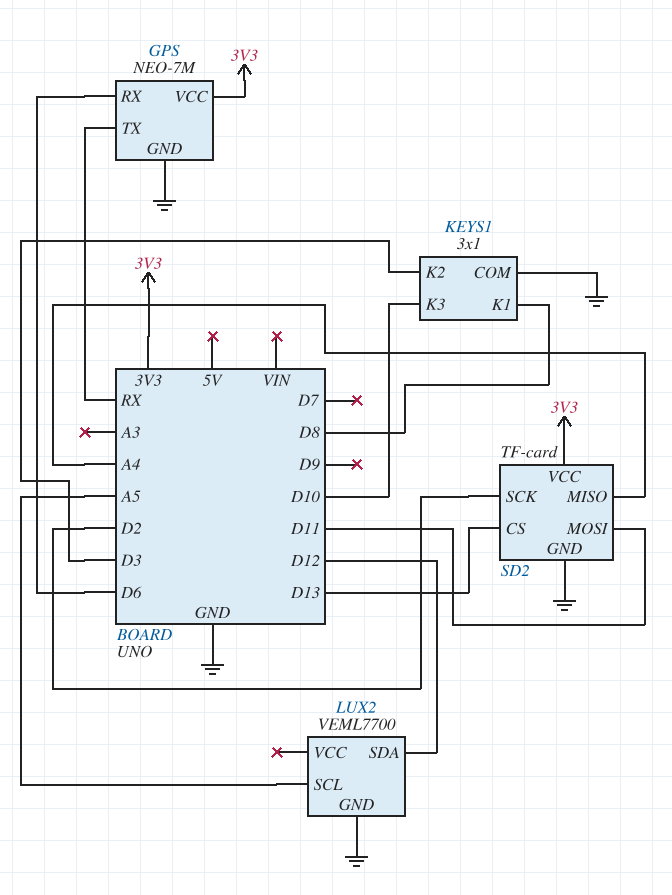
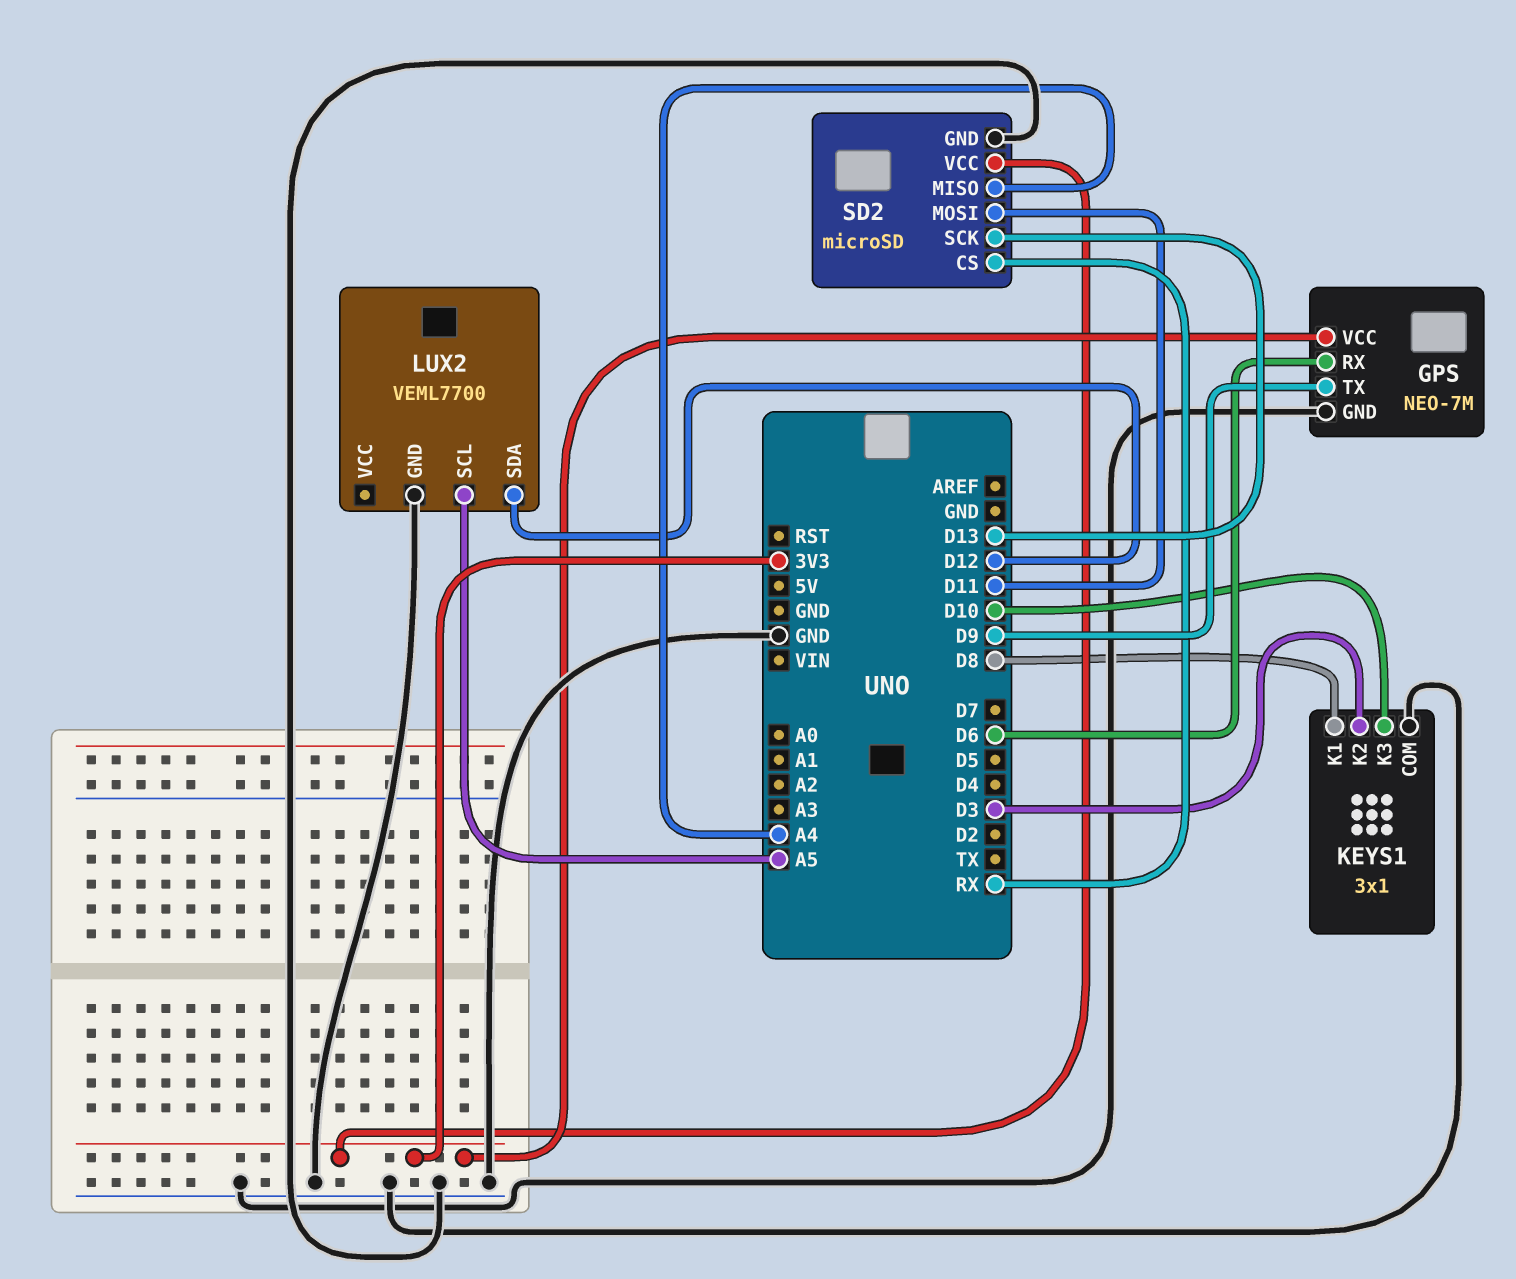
GPS pin TX: RX -> D9
SD2: TF-card -> microSD
SD2 pin CS: D13 -> RX
SD2 pin SCK: D2 -> D13

